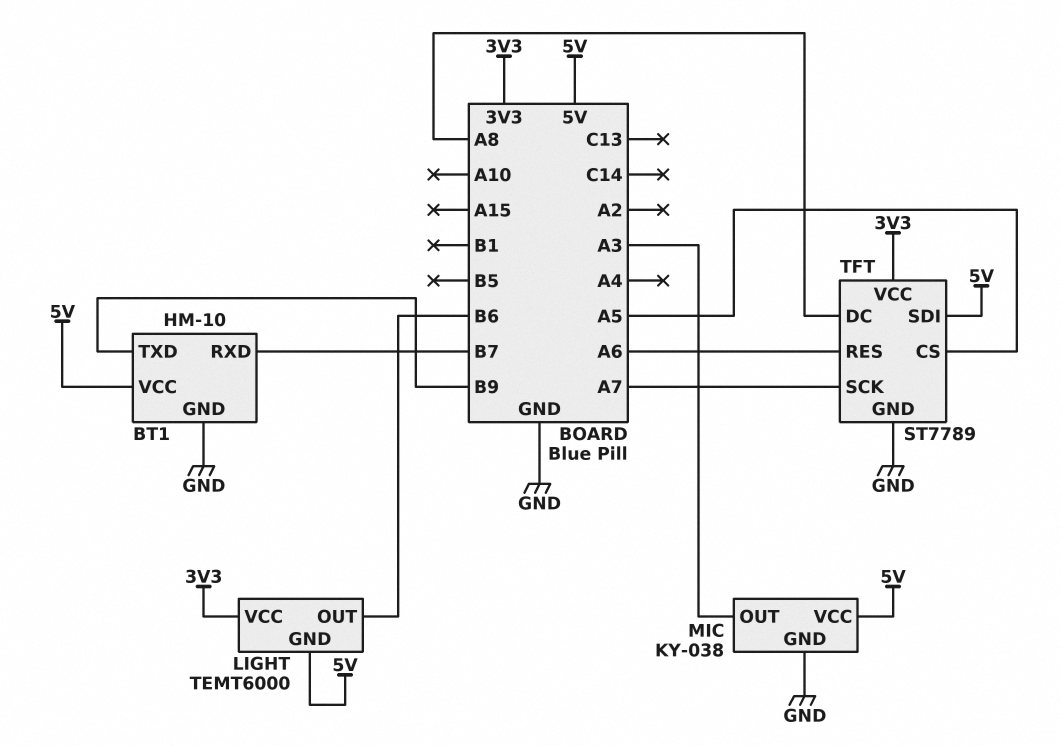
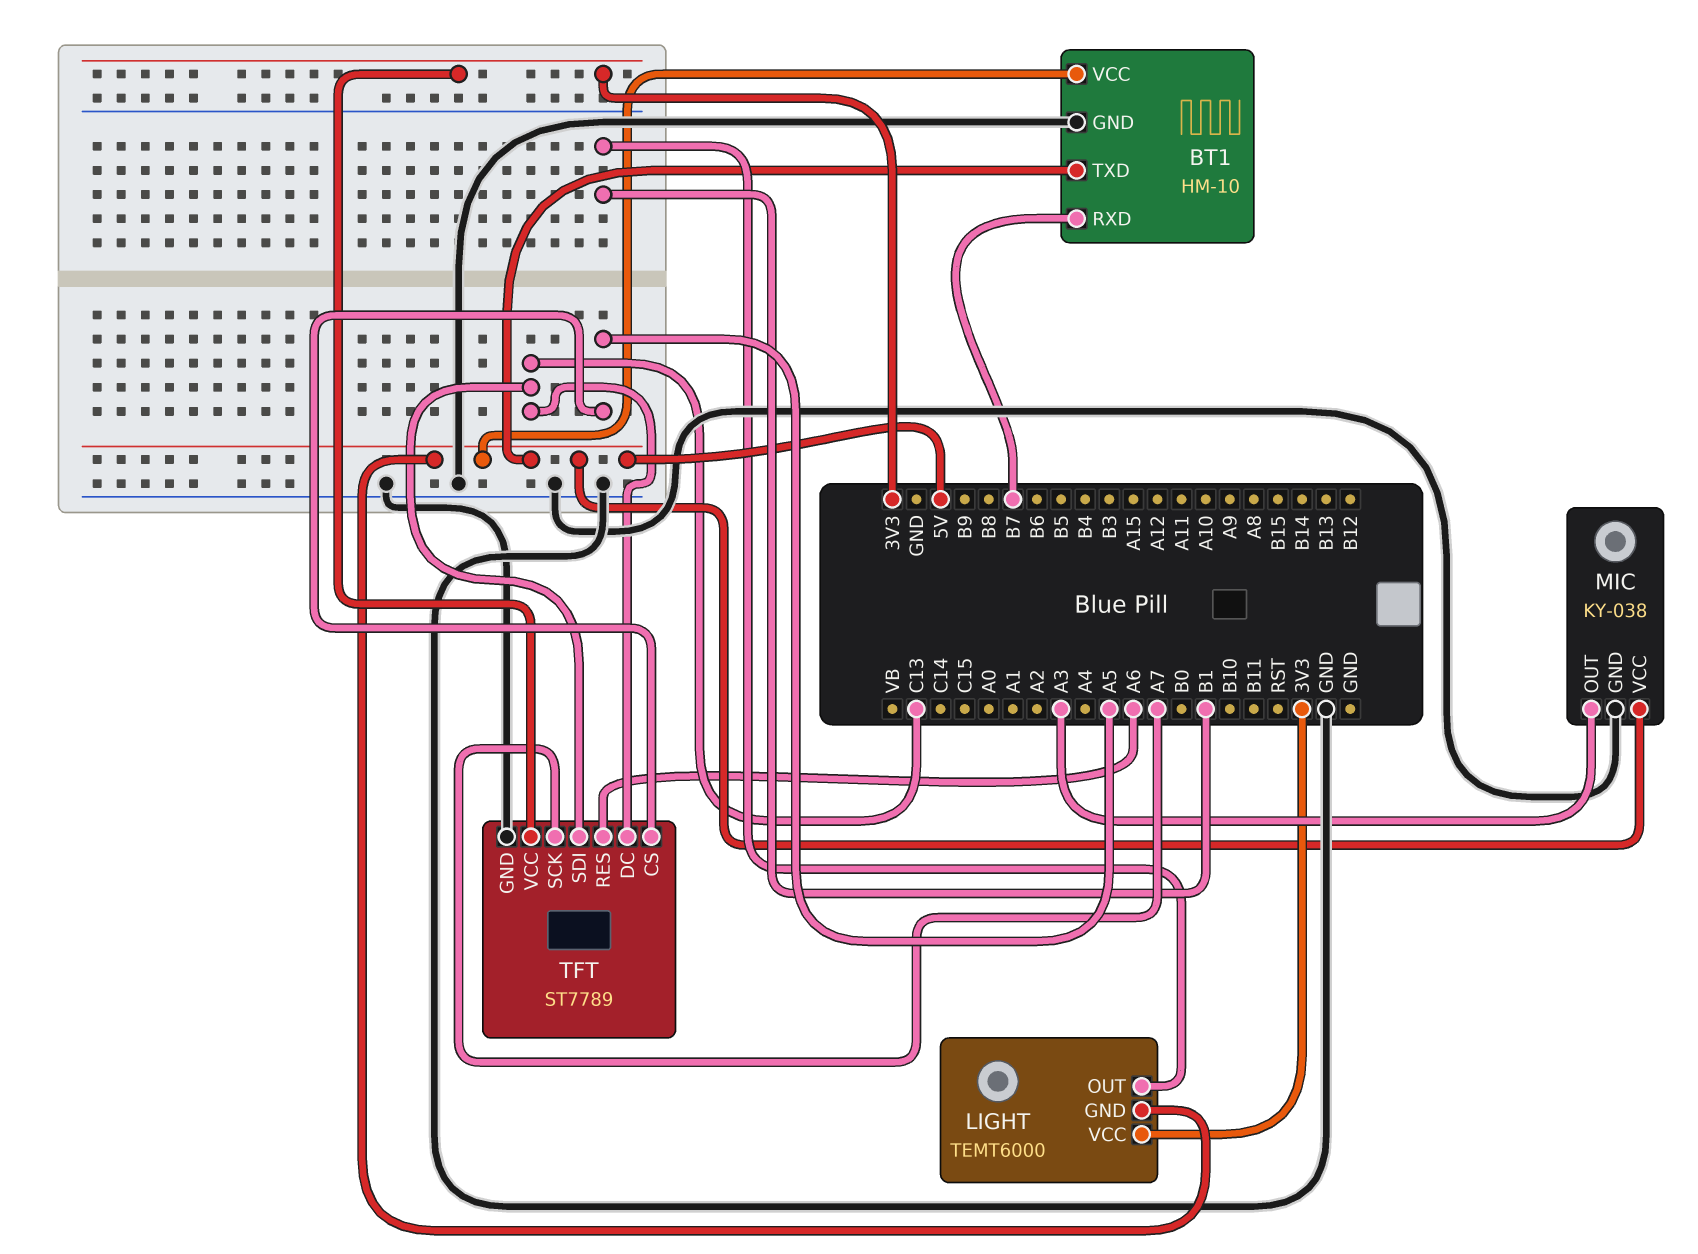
BT1 pin TXD: B9 -> 5V
LIGHT pin OUT: B6 -> B1
TFT pin DC: A8 -> C13
TFT pin SDI: 5V -> C13

